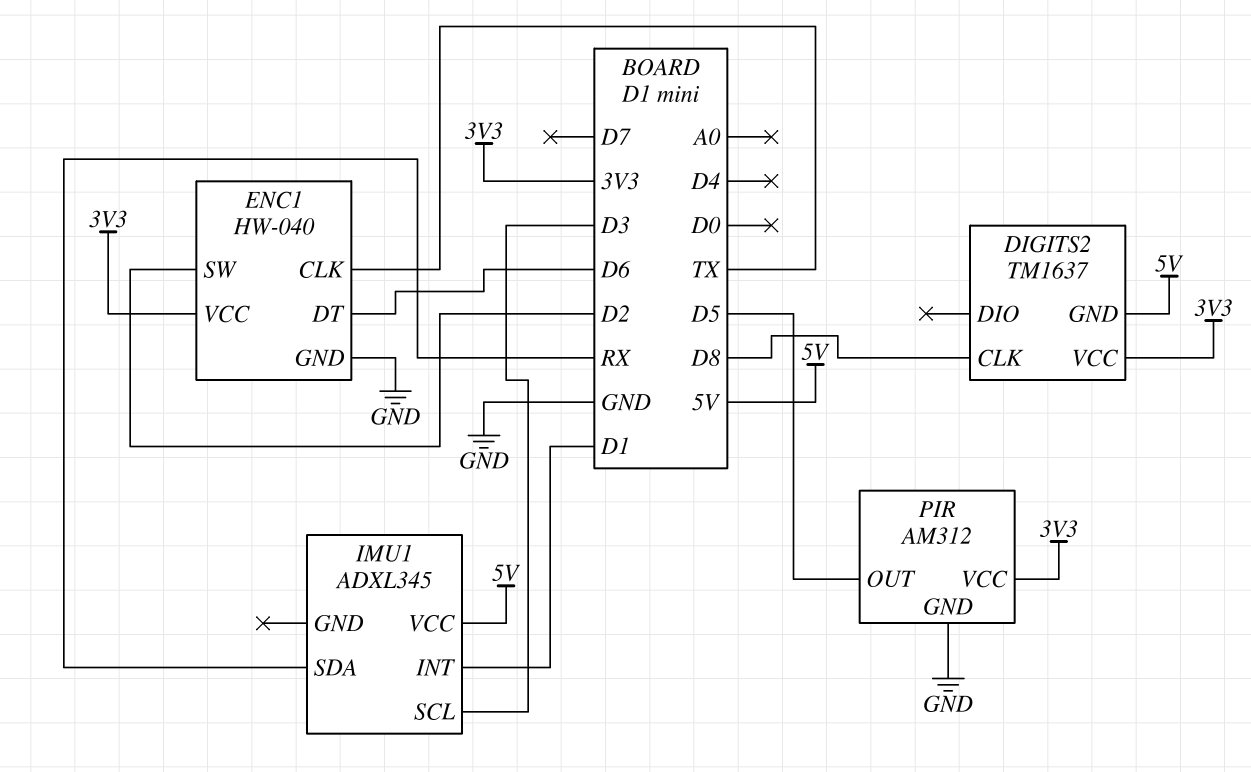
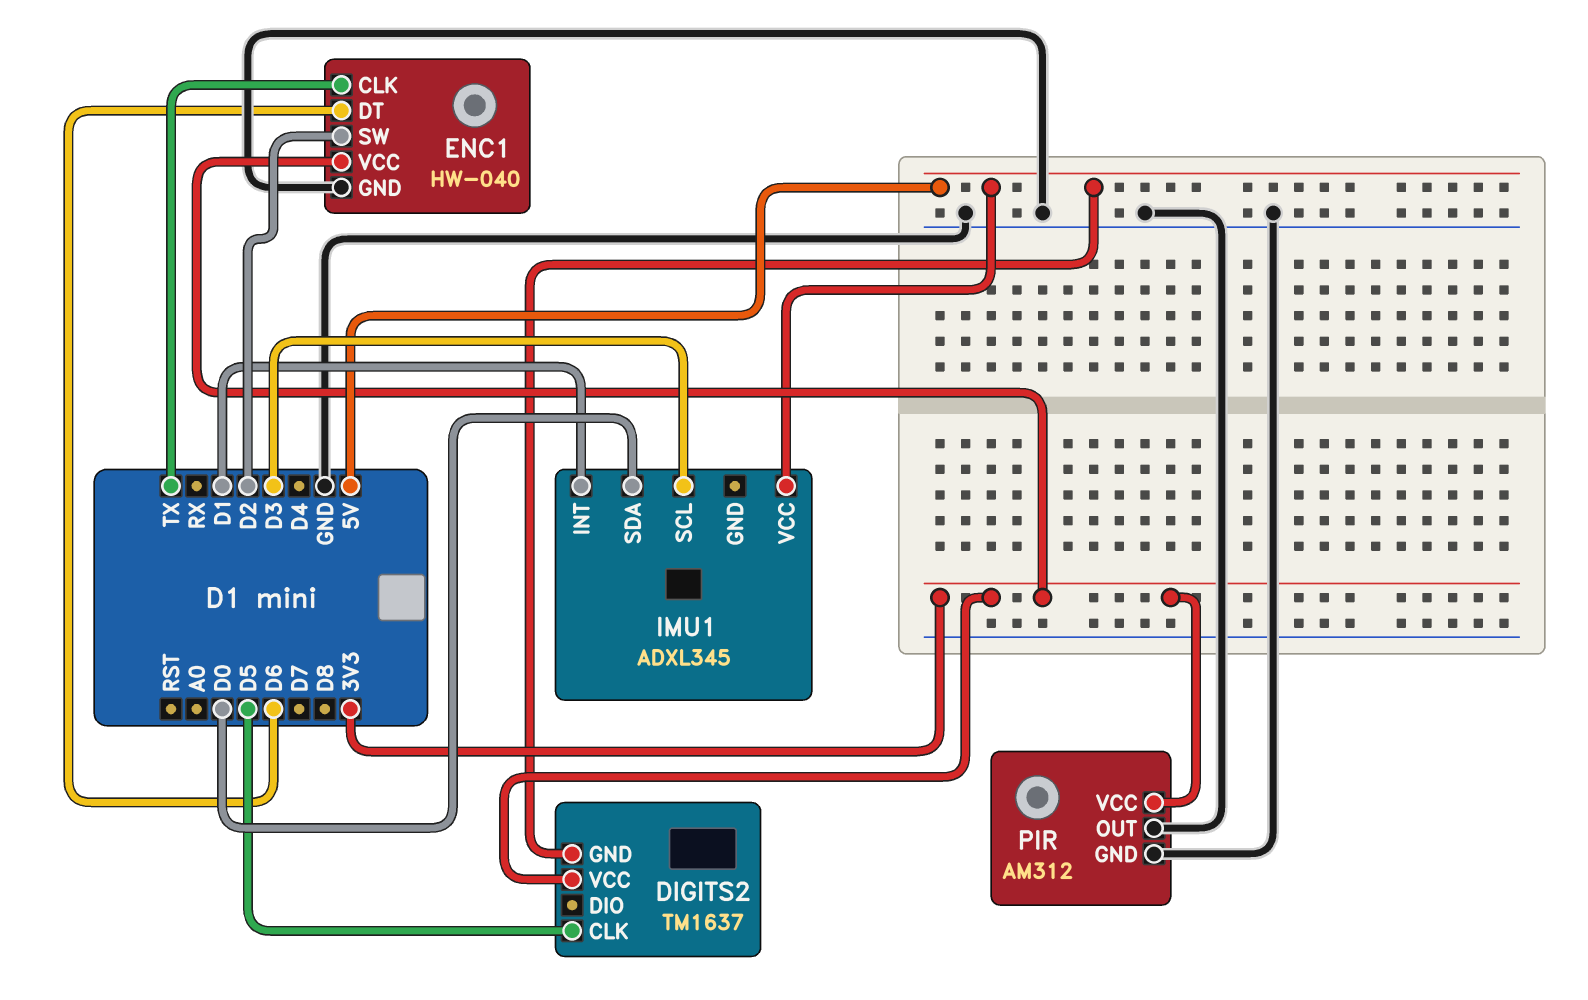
DIGITS2 pin CLK: D8 -> D5
IMU1 pin SDA: RX -> D0
PIR pin OUT: D5 -> GND

